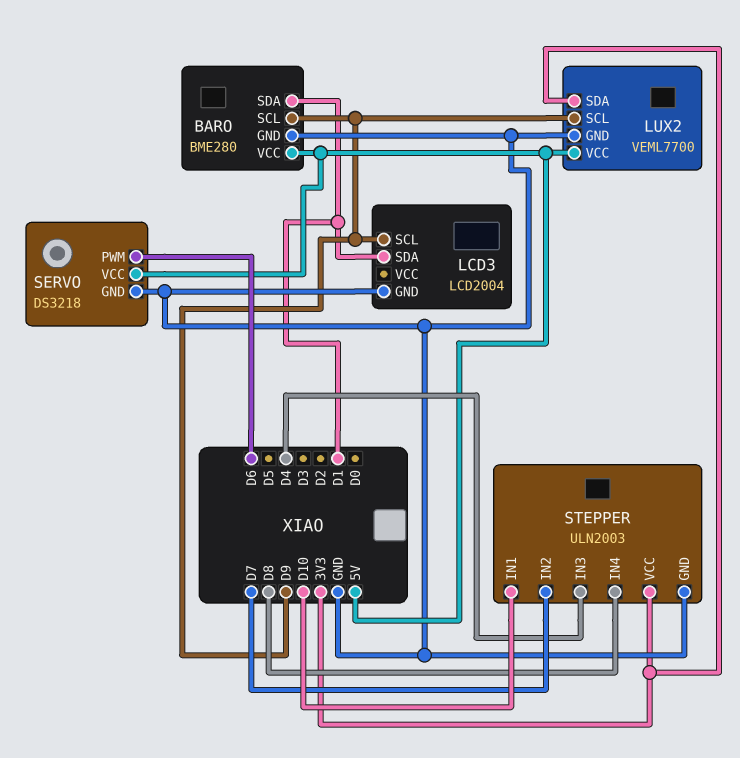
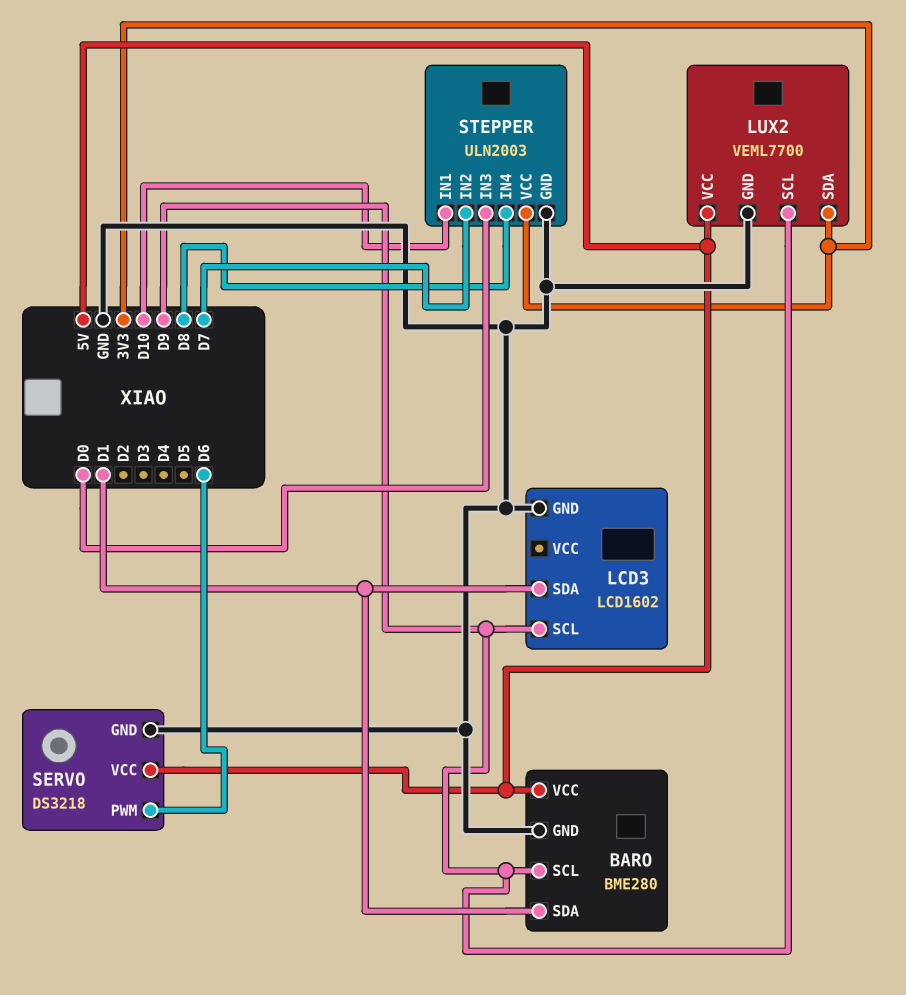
LCD3: LCD2004 -> LCD1602
STEPPER pin IN3: D4 -> D0

